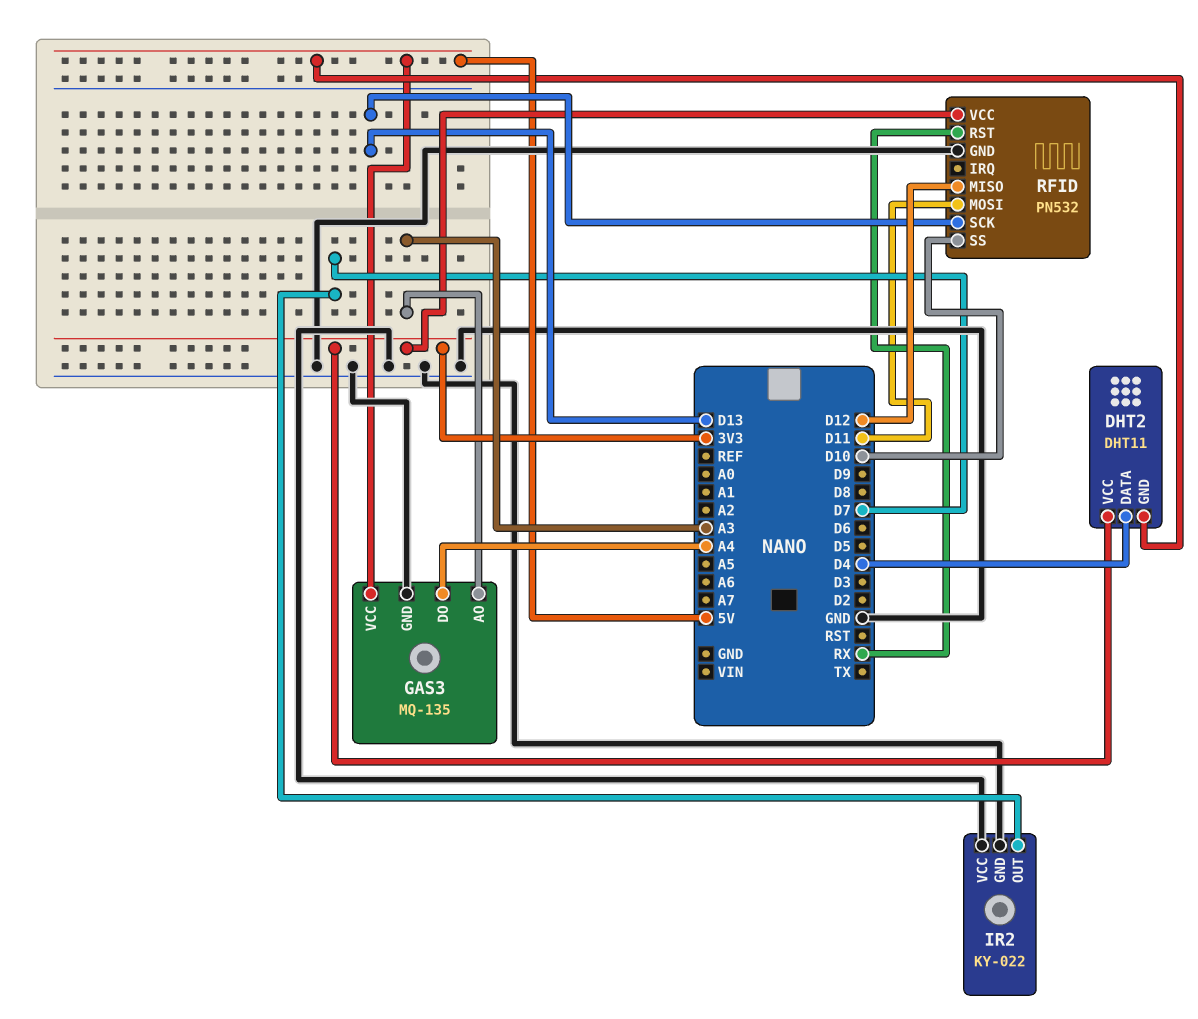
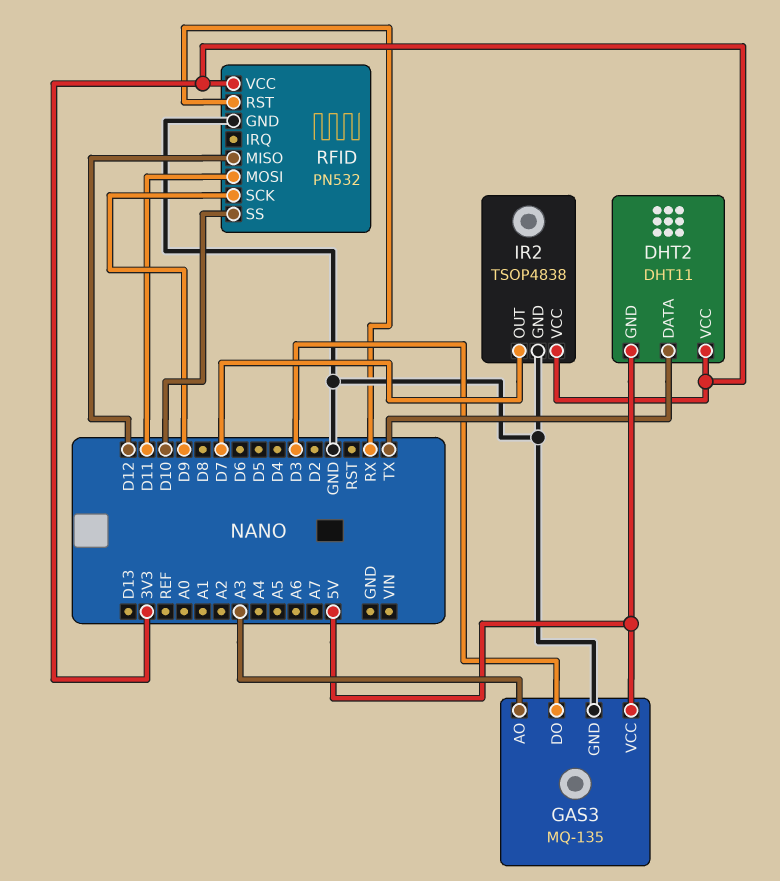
DHT2 pin DATA: D4 -> TX
GAS3 pin DO: A4 -> D3
IR2: KY-022 -> TSOP4838
IR2 pin VCC: GND -> 3V3
RFID pin SCK: D13 -> D9

